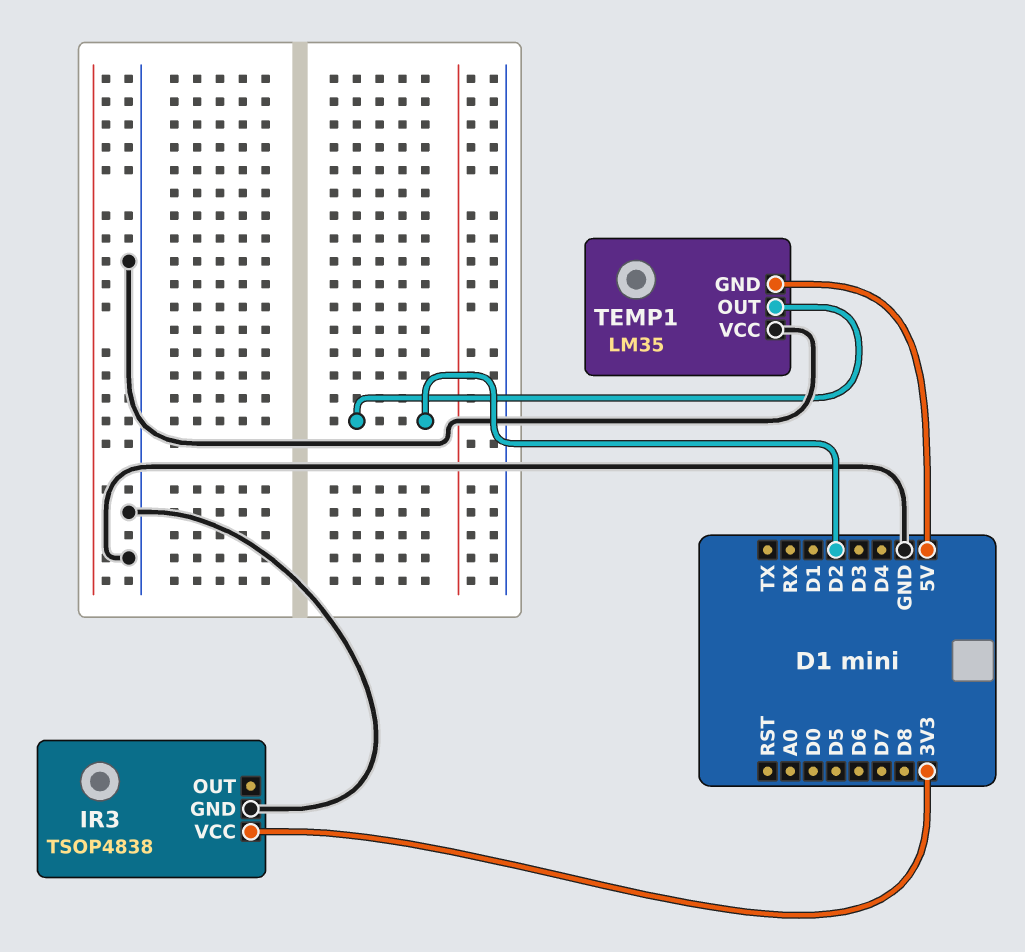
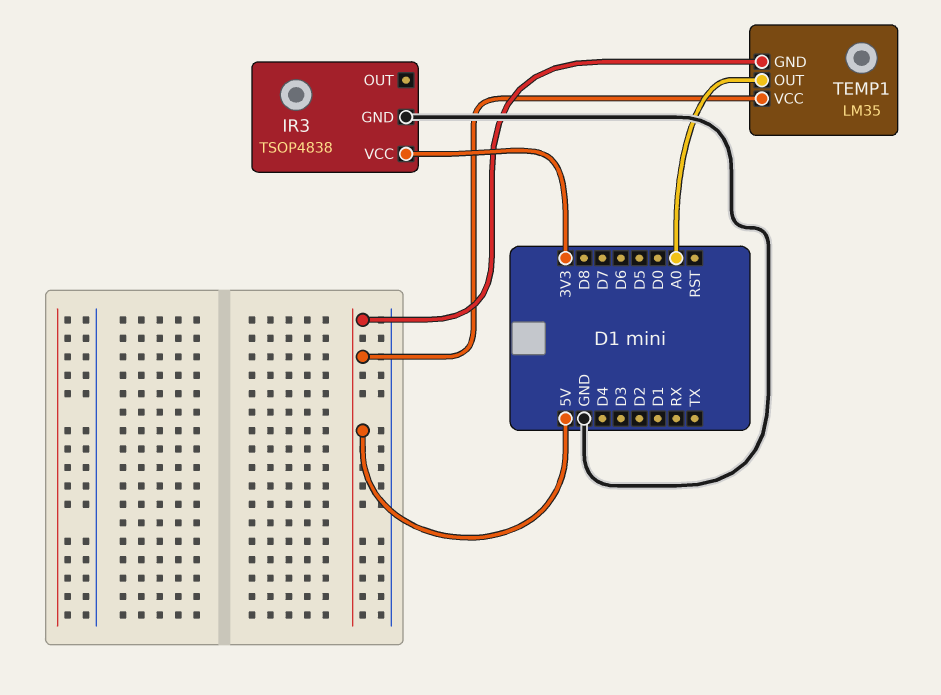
TEMP1 pin OUT: D2 -> A0
TEMP1 pin VCC: GND -> 5V

